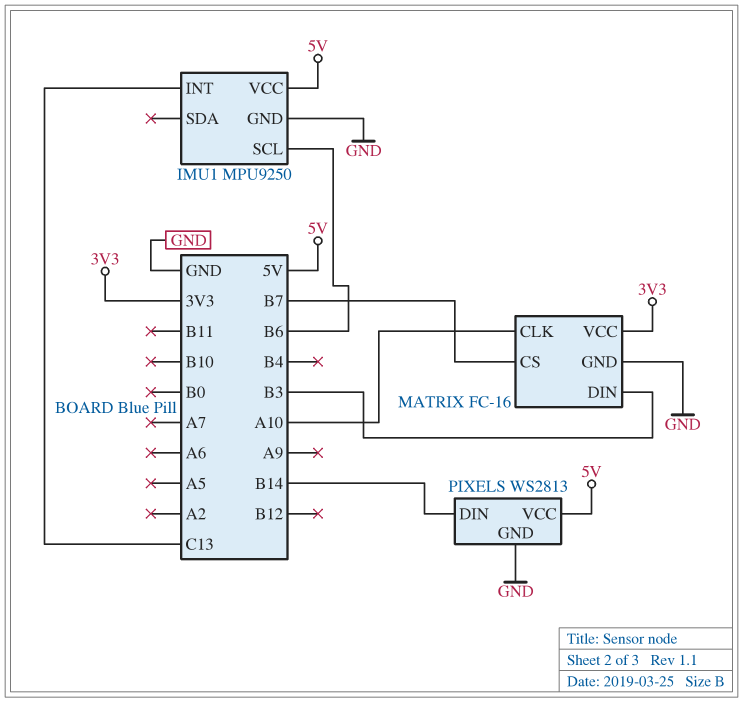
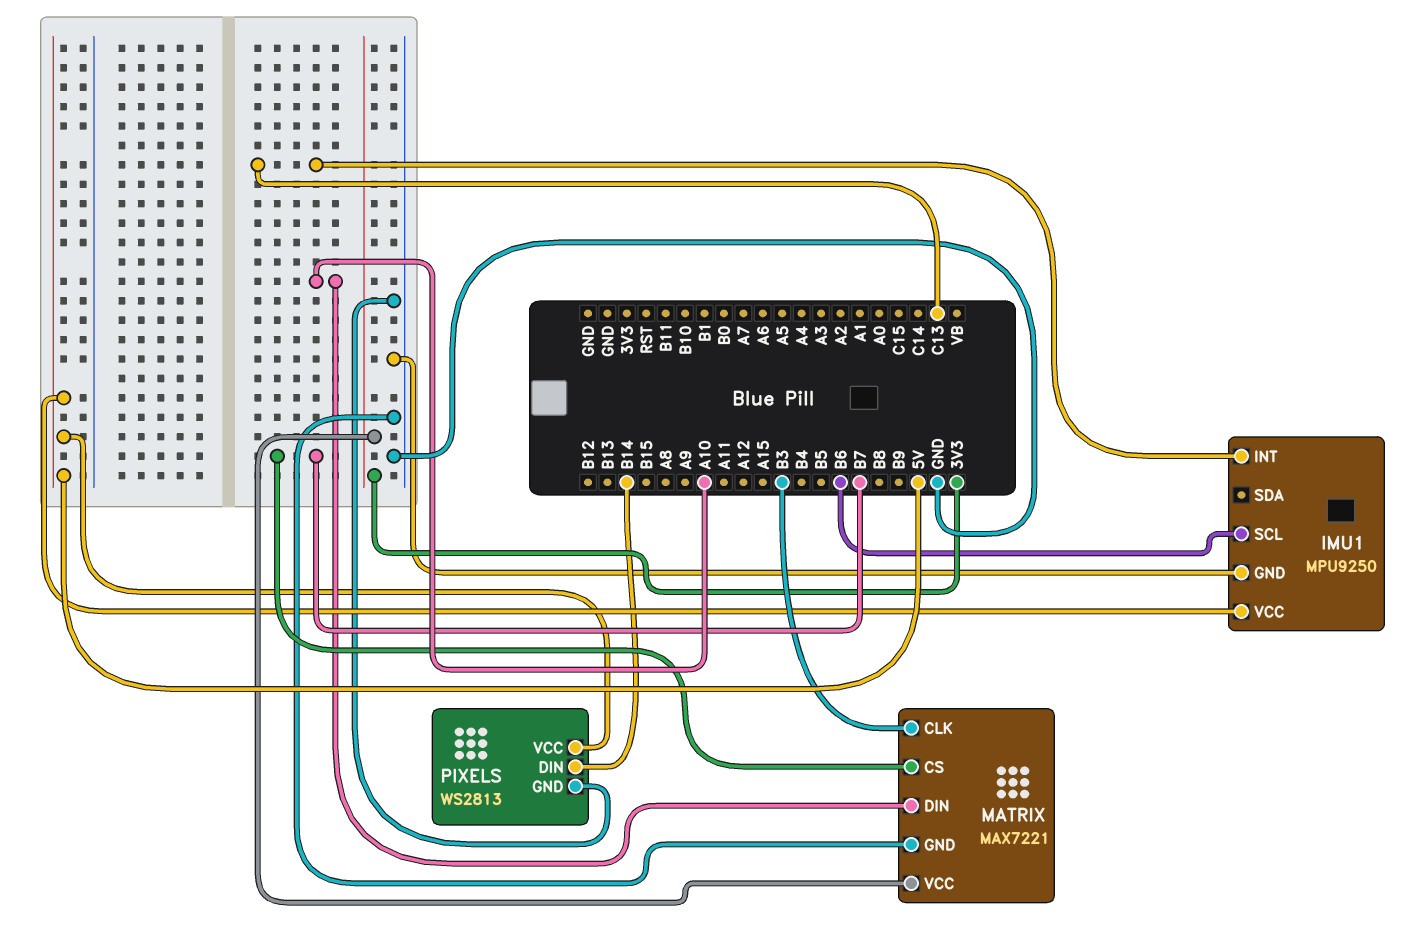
MATRIX: FC-16 -> MAX7221
MATRIX pin CLK: A10 -> B3
MATRIX pin DIN: B3 -> A10

